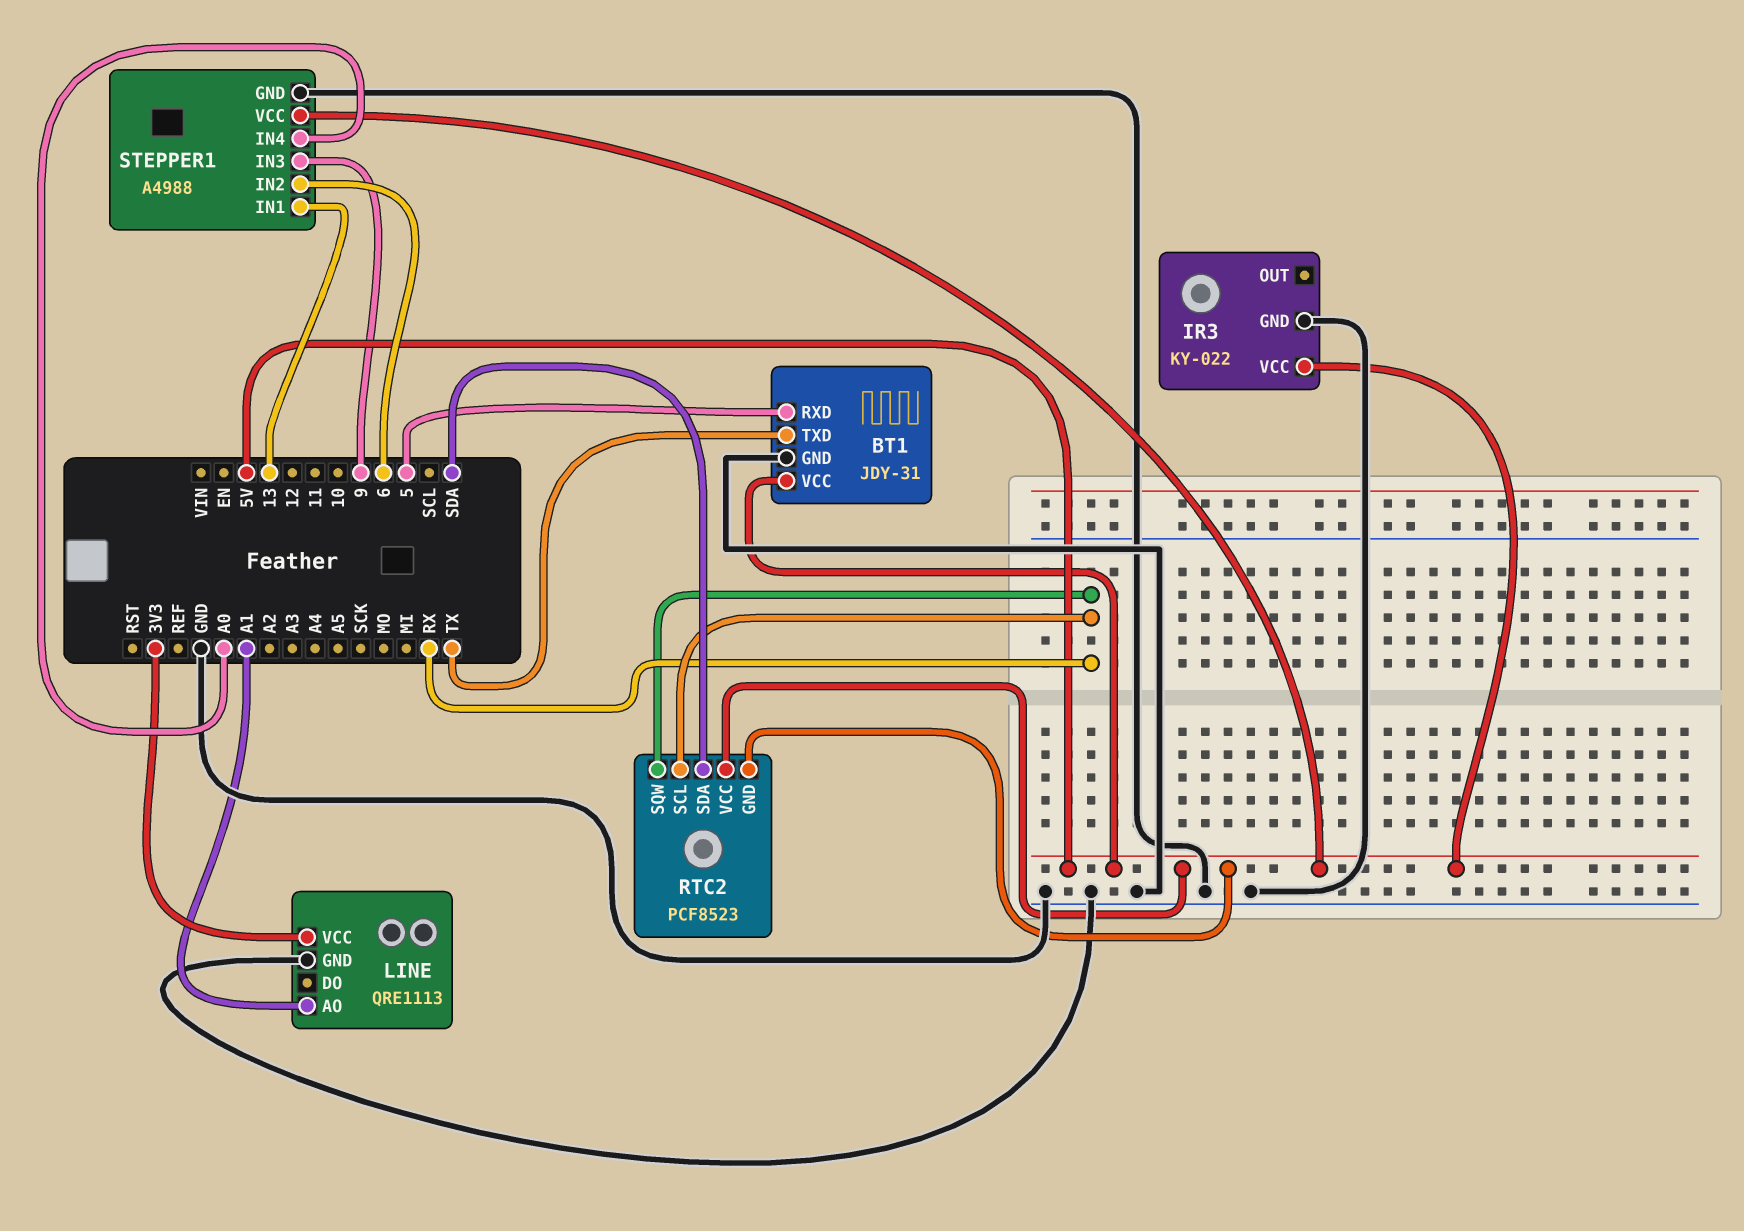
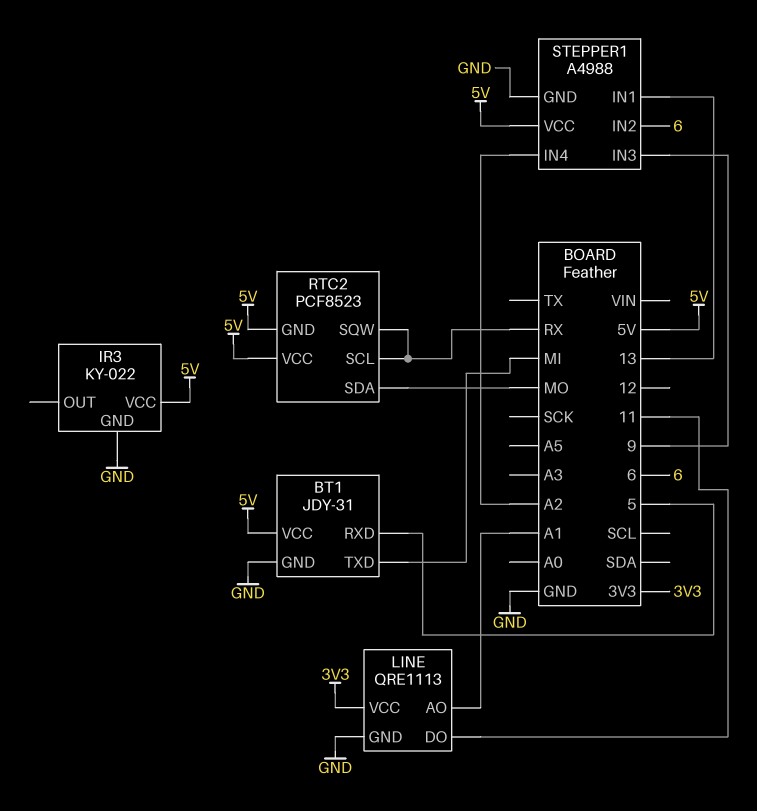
BT1 pin TXD: TX -> MI
LINE pin DO: none -> 11
RTC2 pin SDA: SDA -> MO
STEPPER1 pin IN4: A0 -> A2

